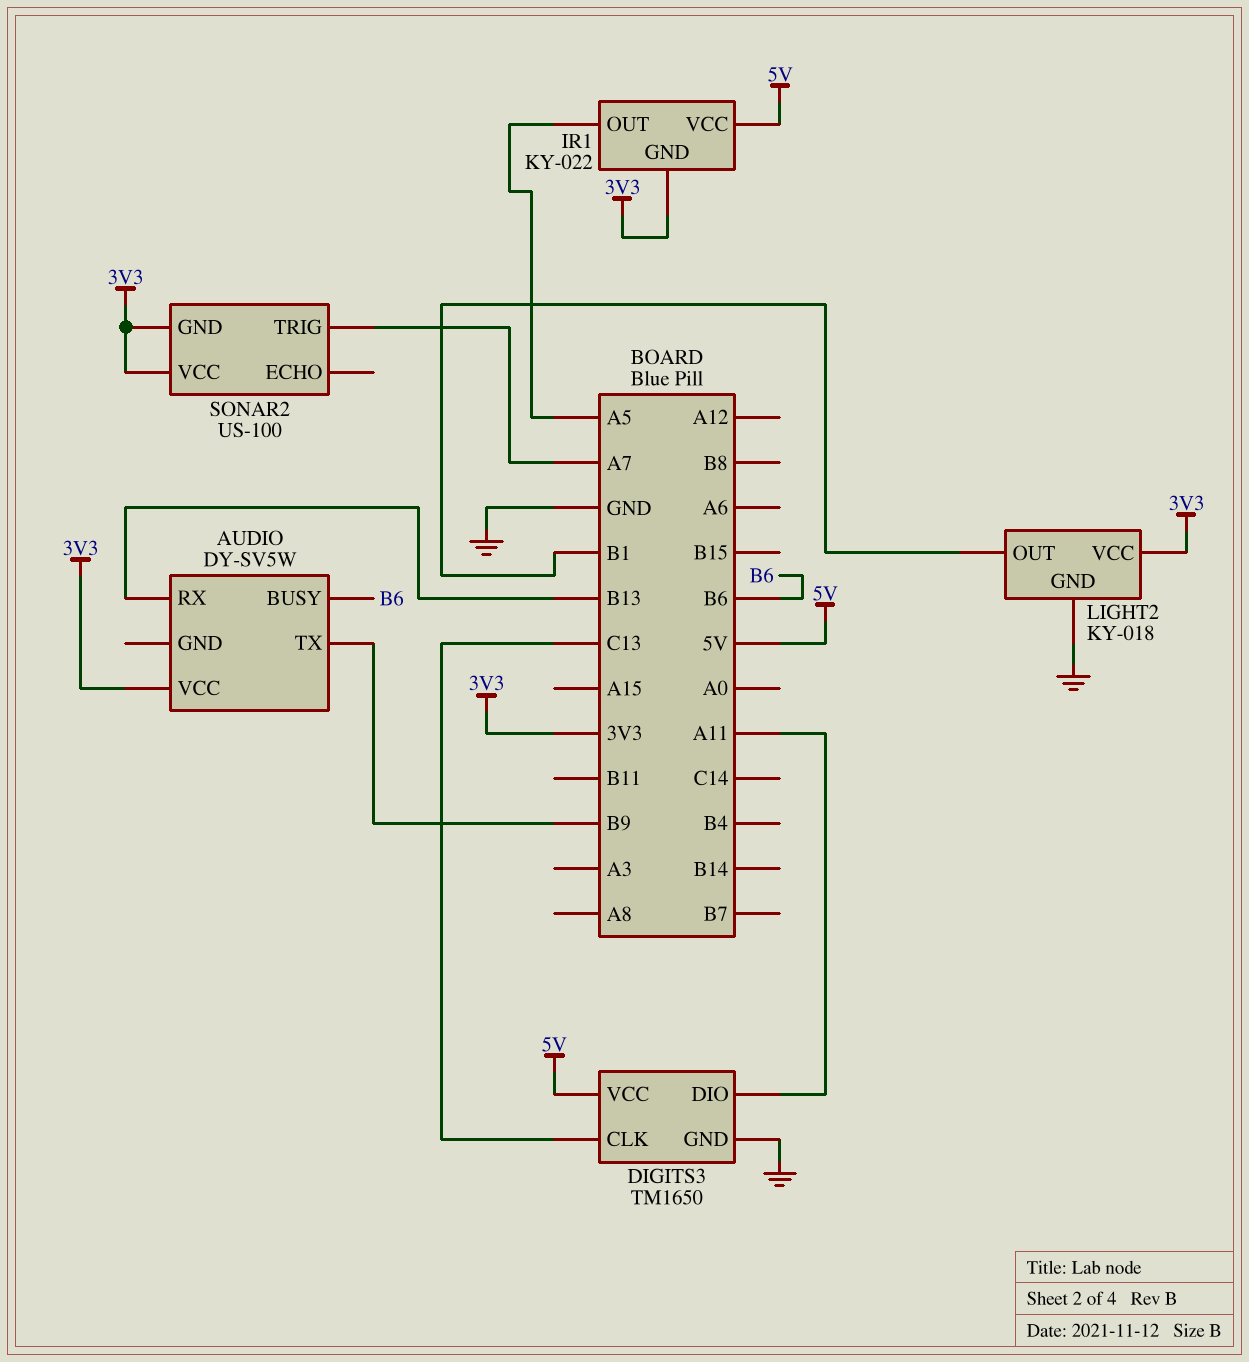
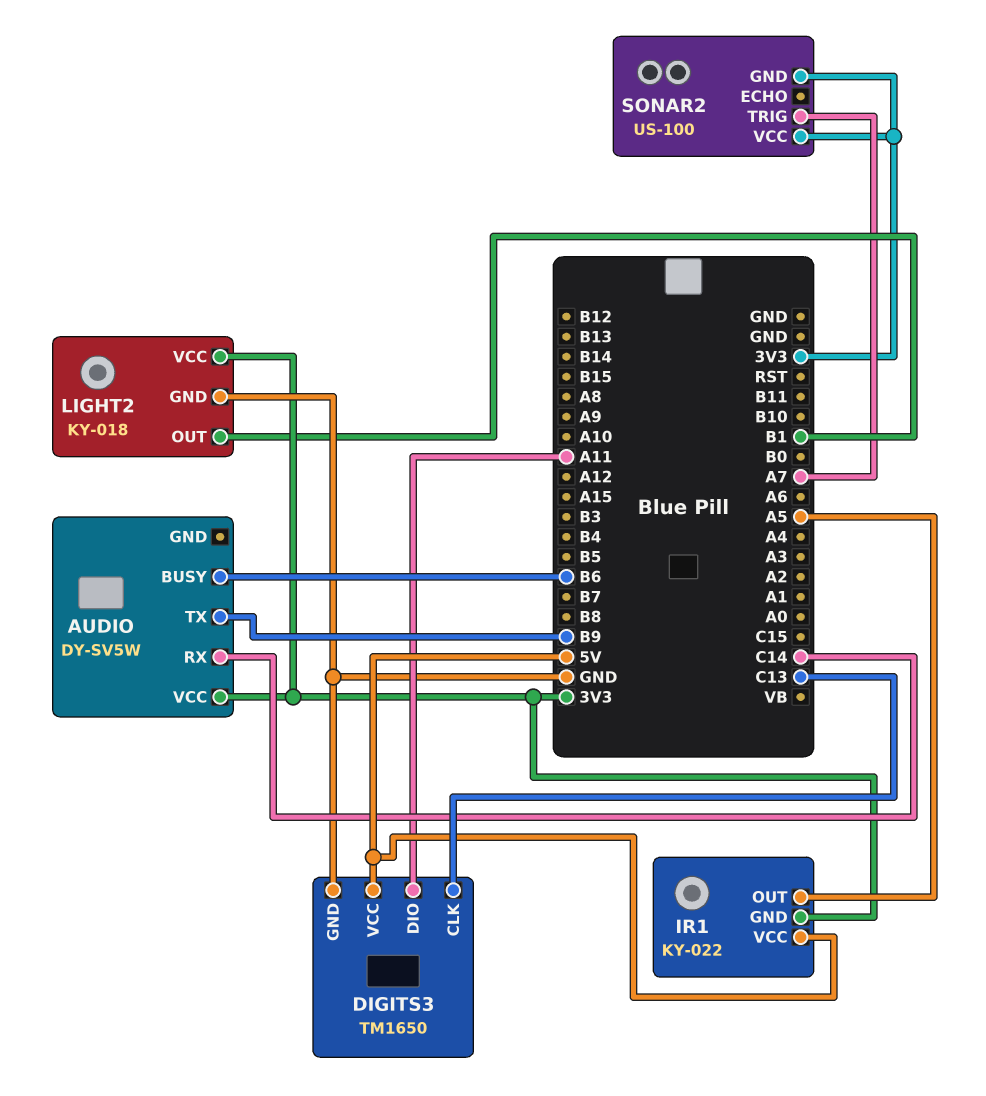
AUDIO pin RX: B13 -> C14

